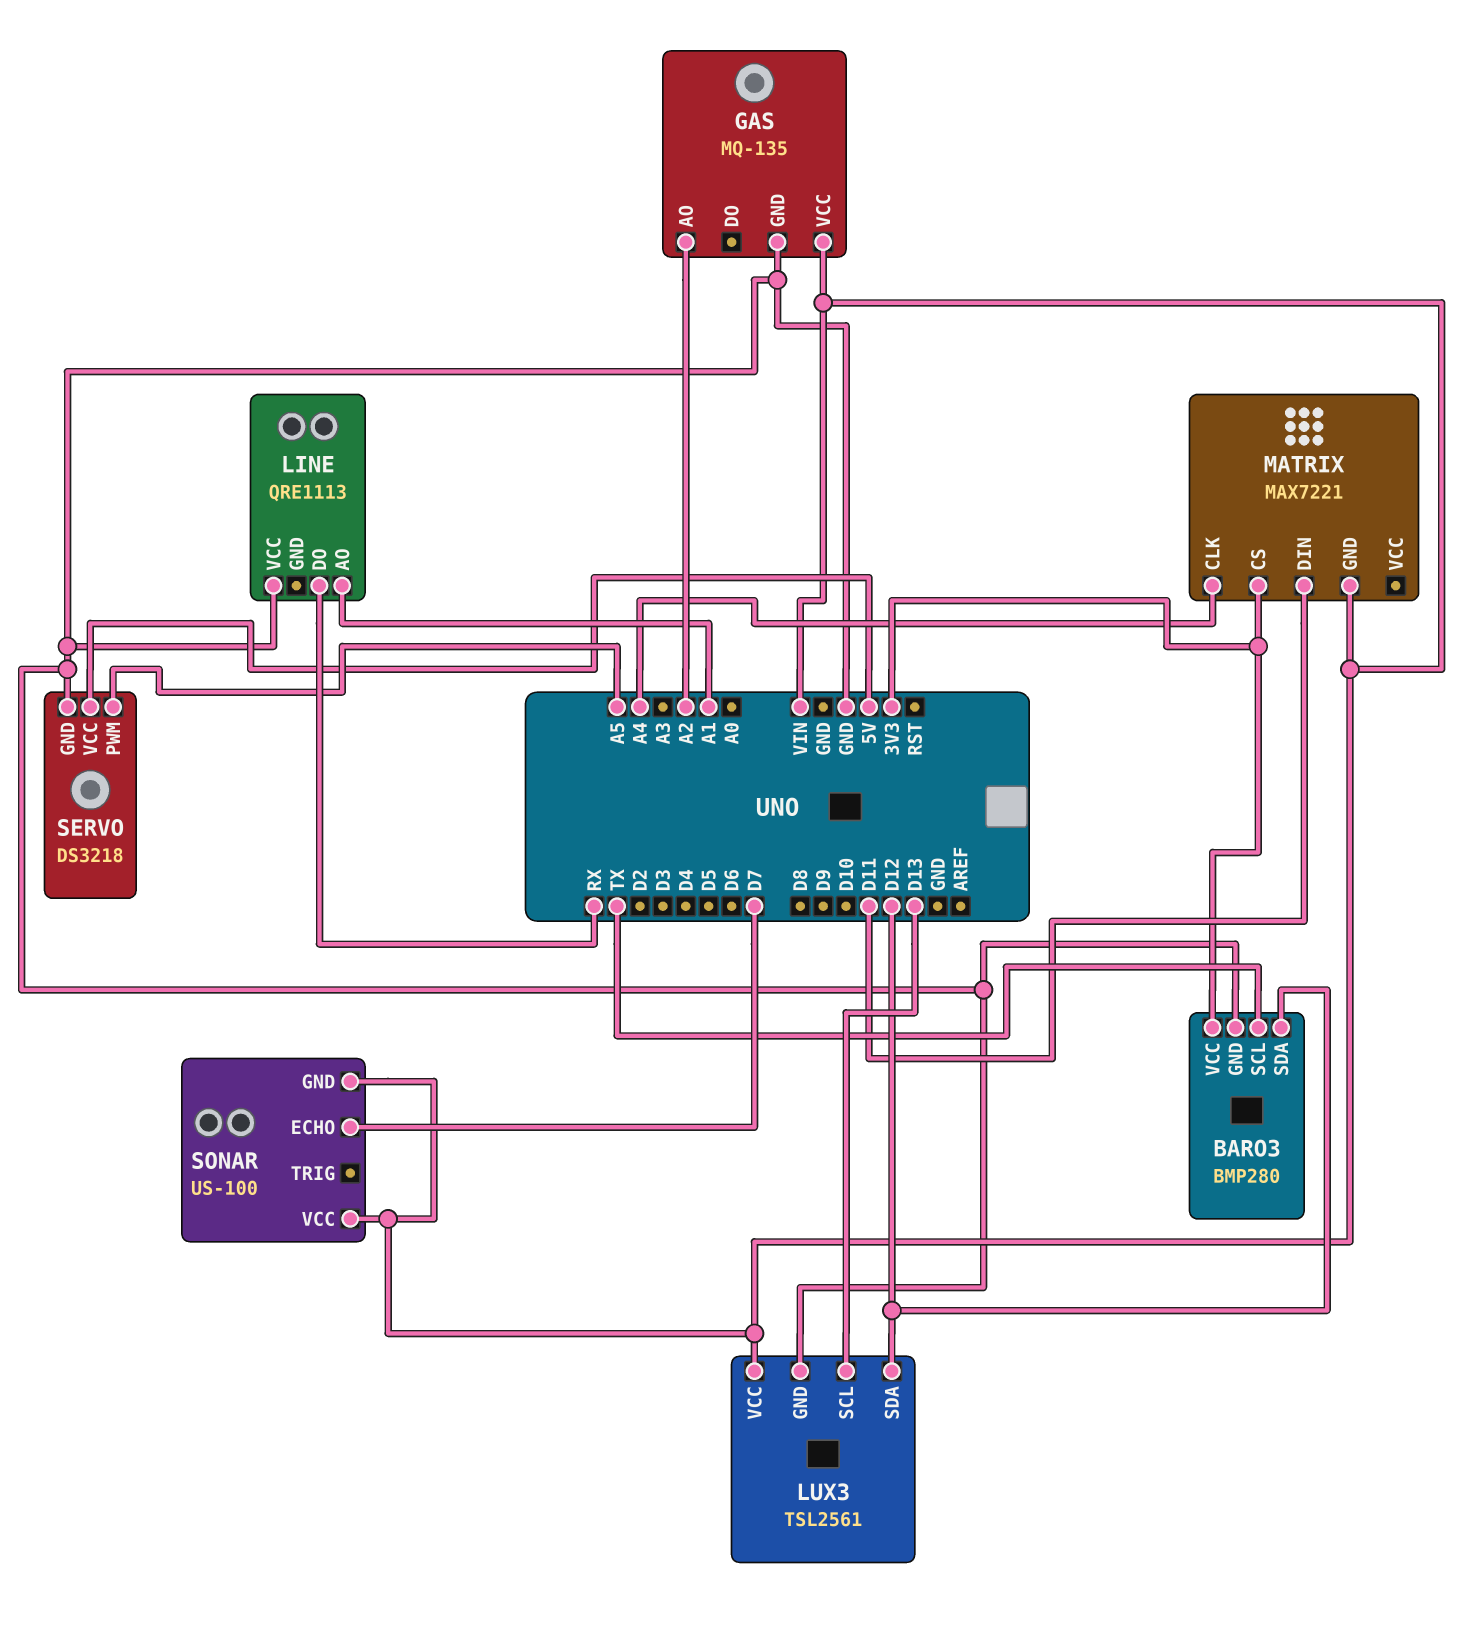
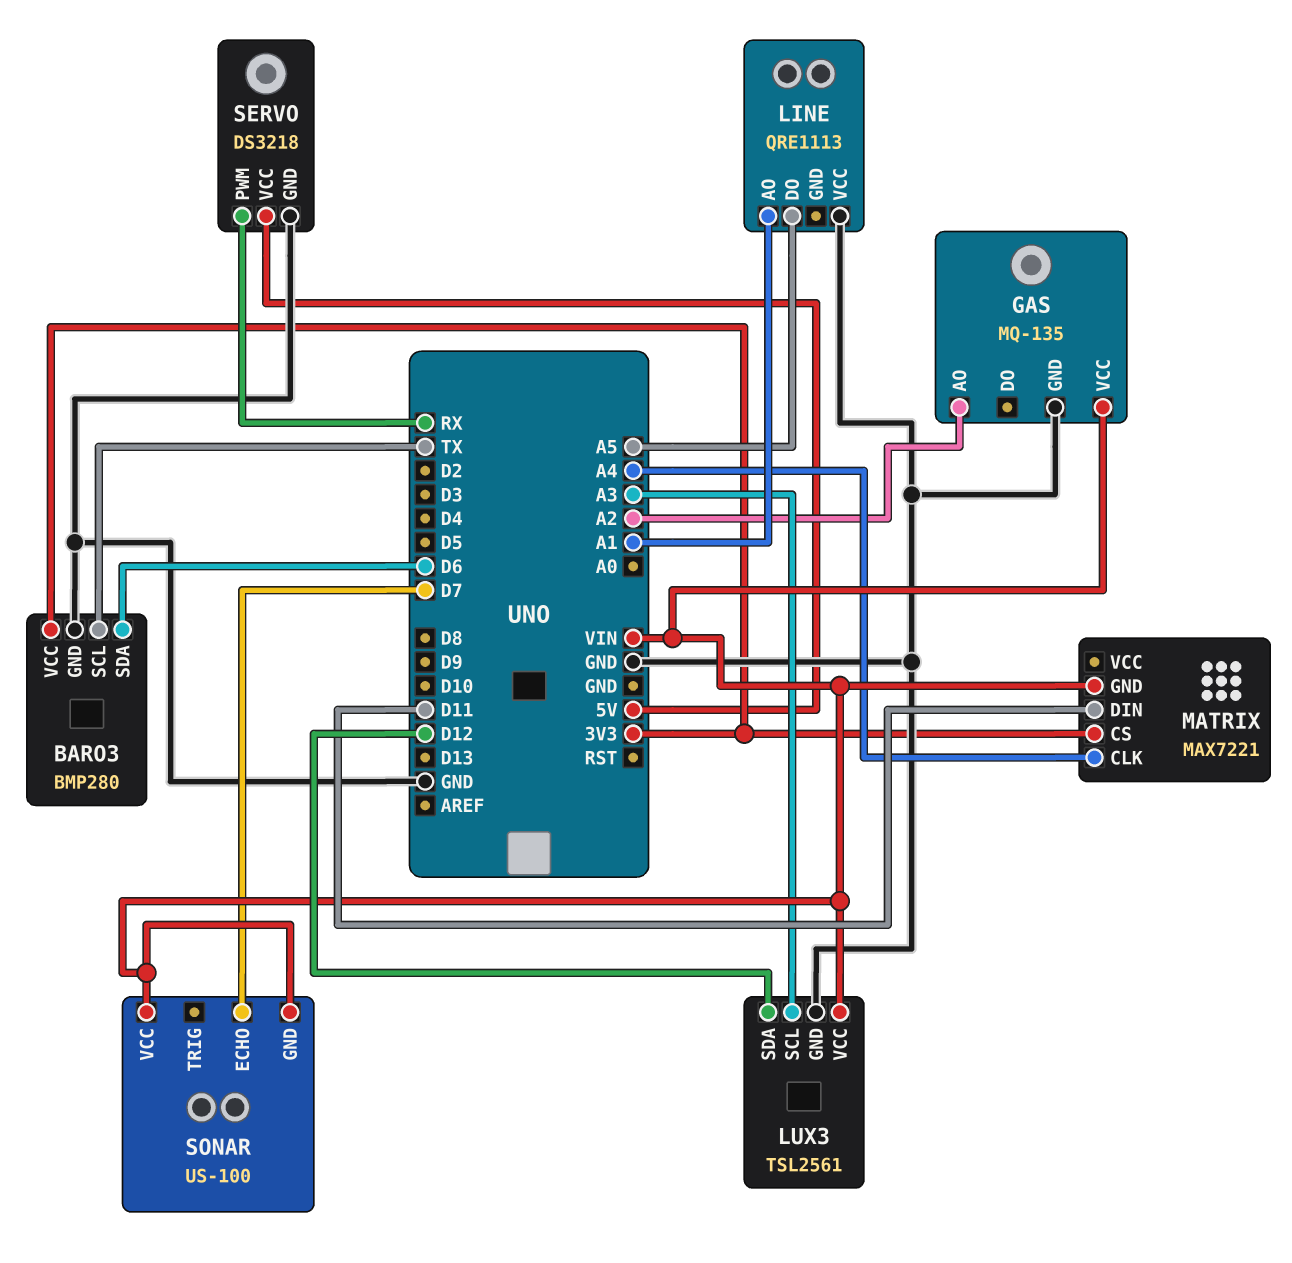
BARO3 pin SDA: D12 -> D6
LINE pin DO: RX -> A5
LUX3 pin SCL: D13 -> A3
SERVO pin PWM: A5 -> RX

